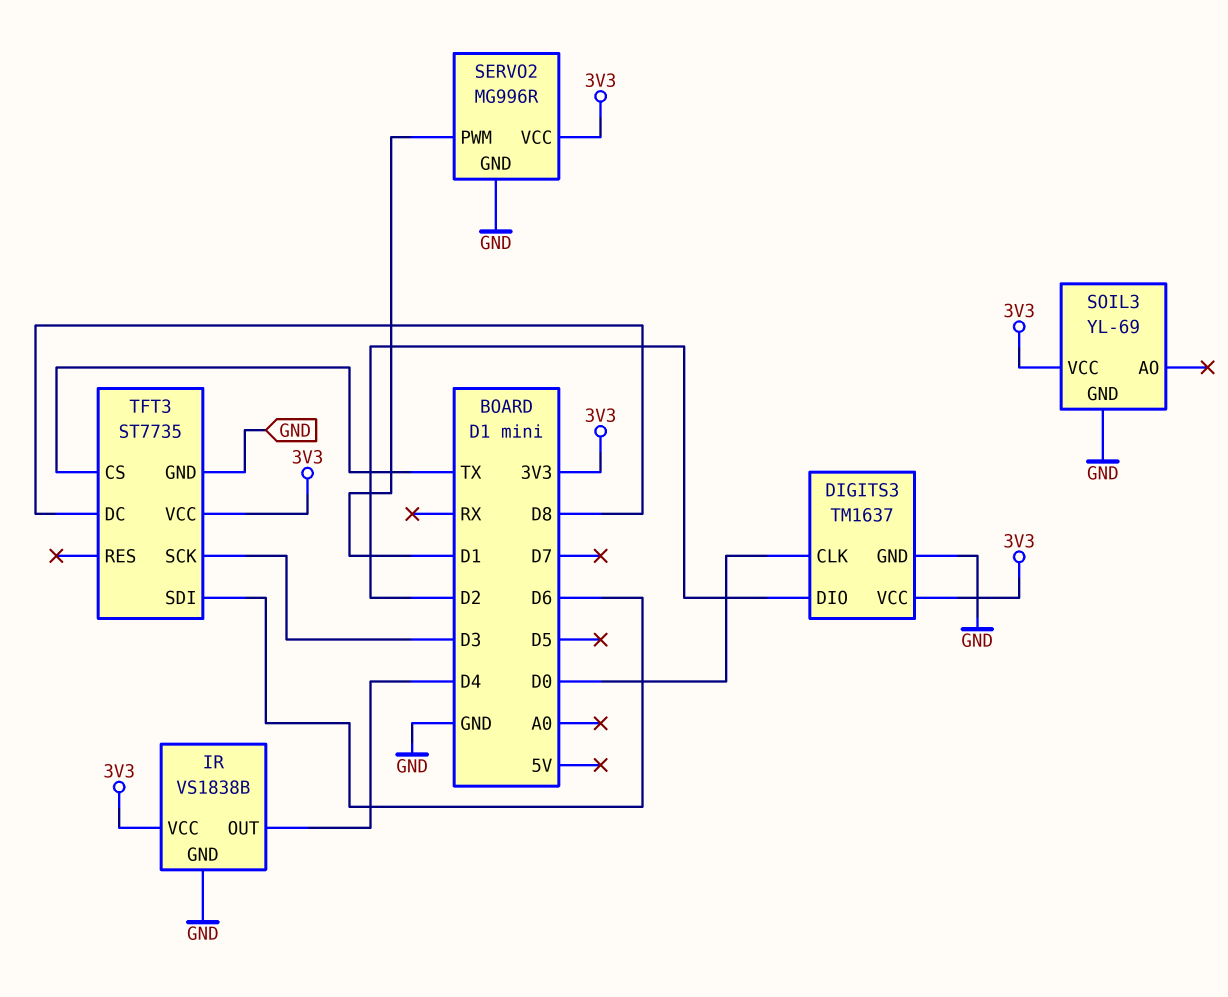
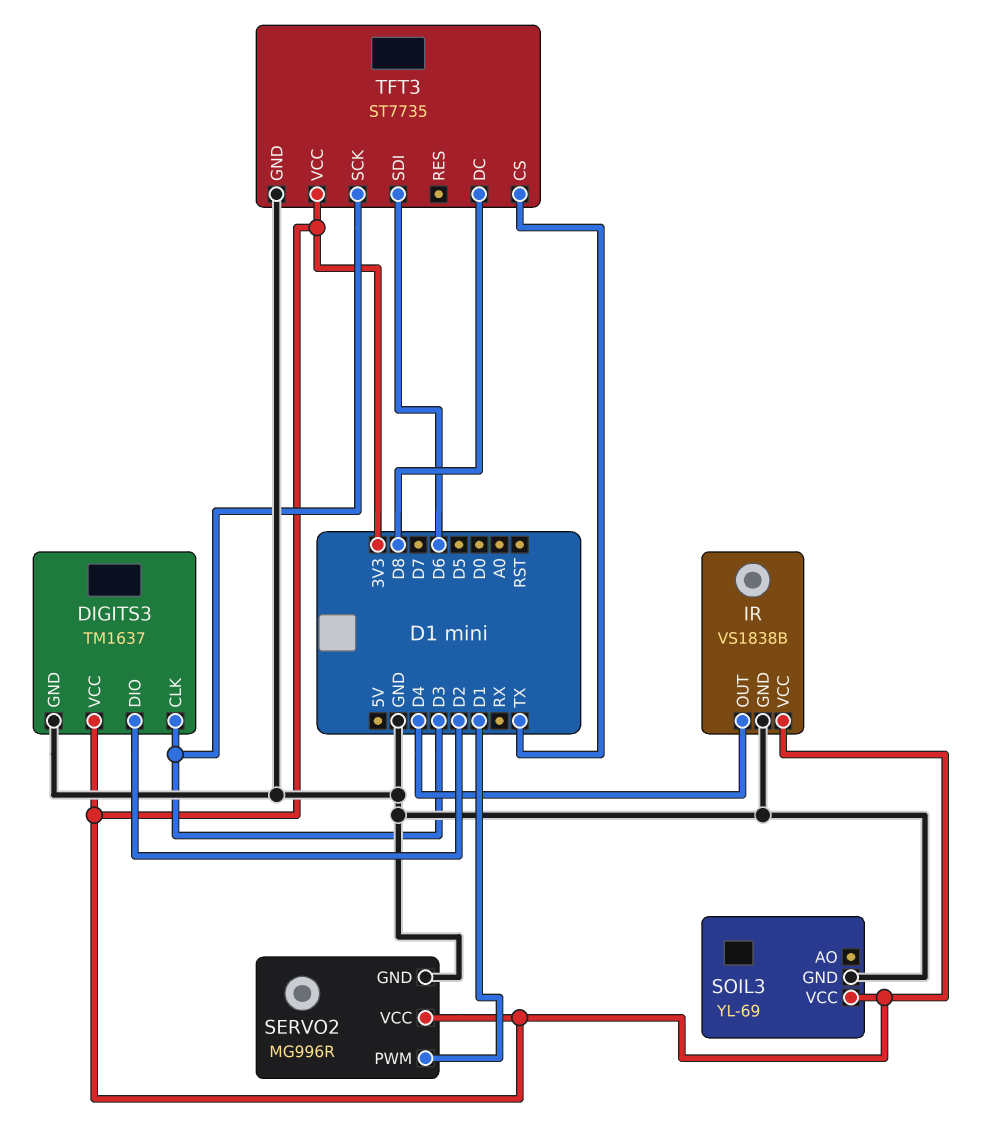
DIGITS3 pin CLK: D0 -> D3

